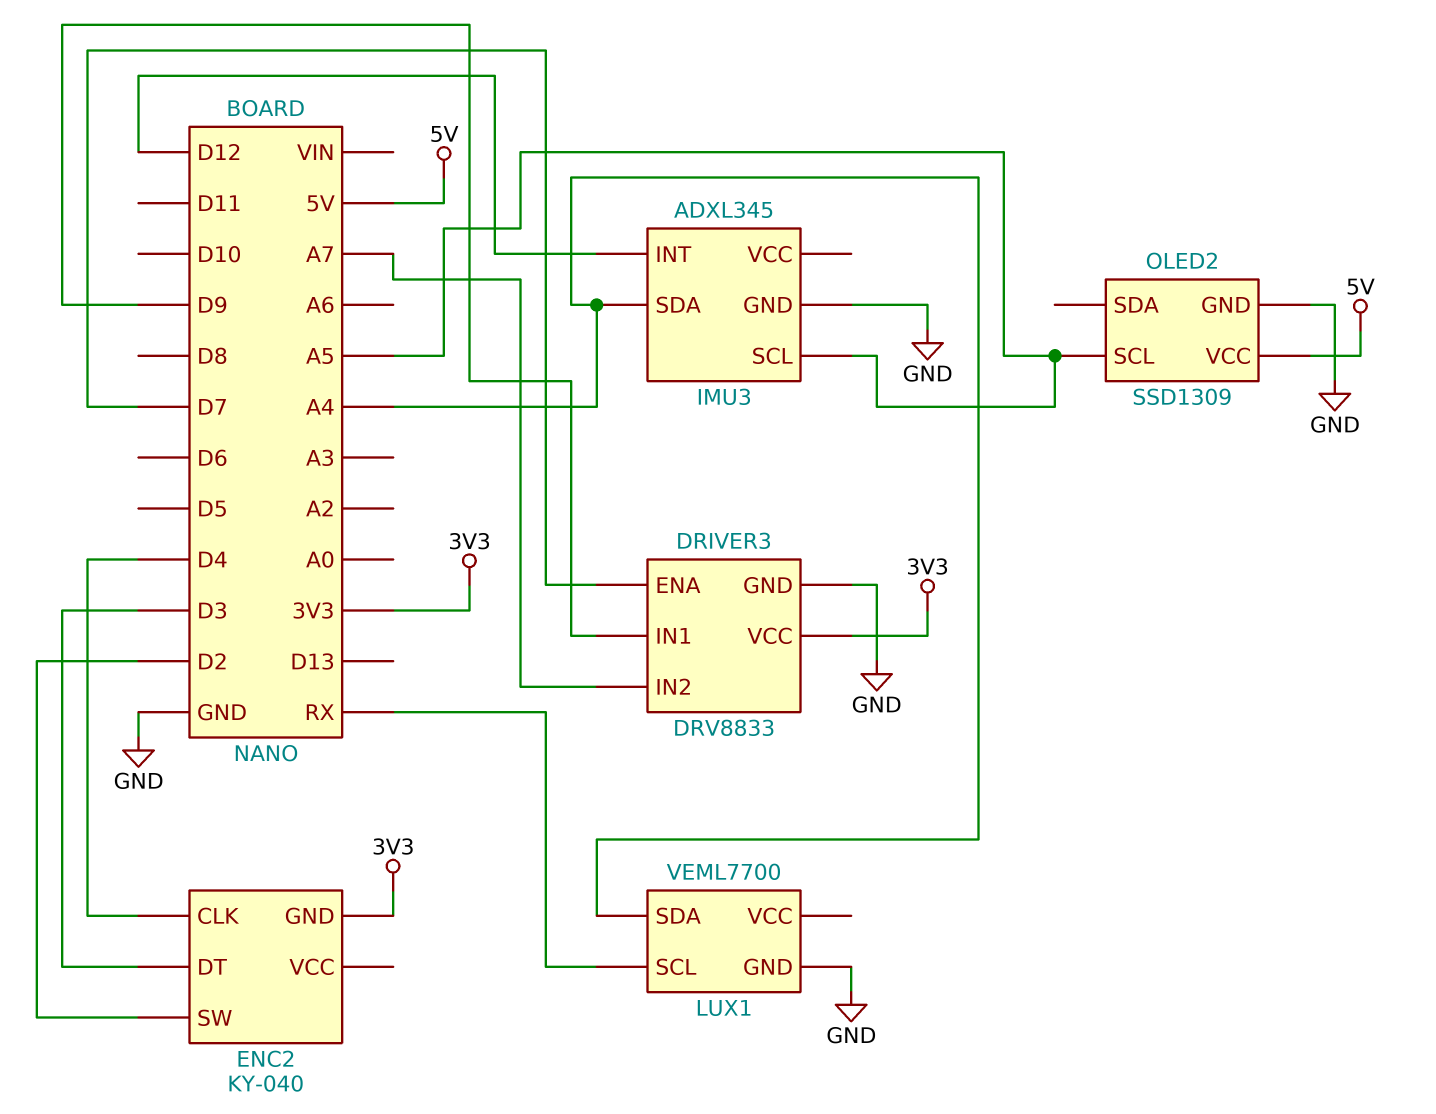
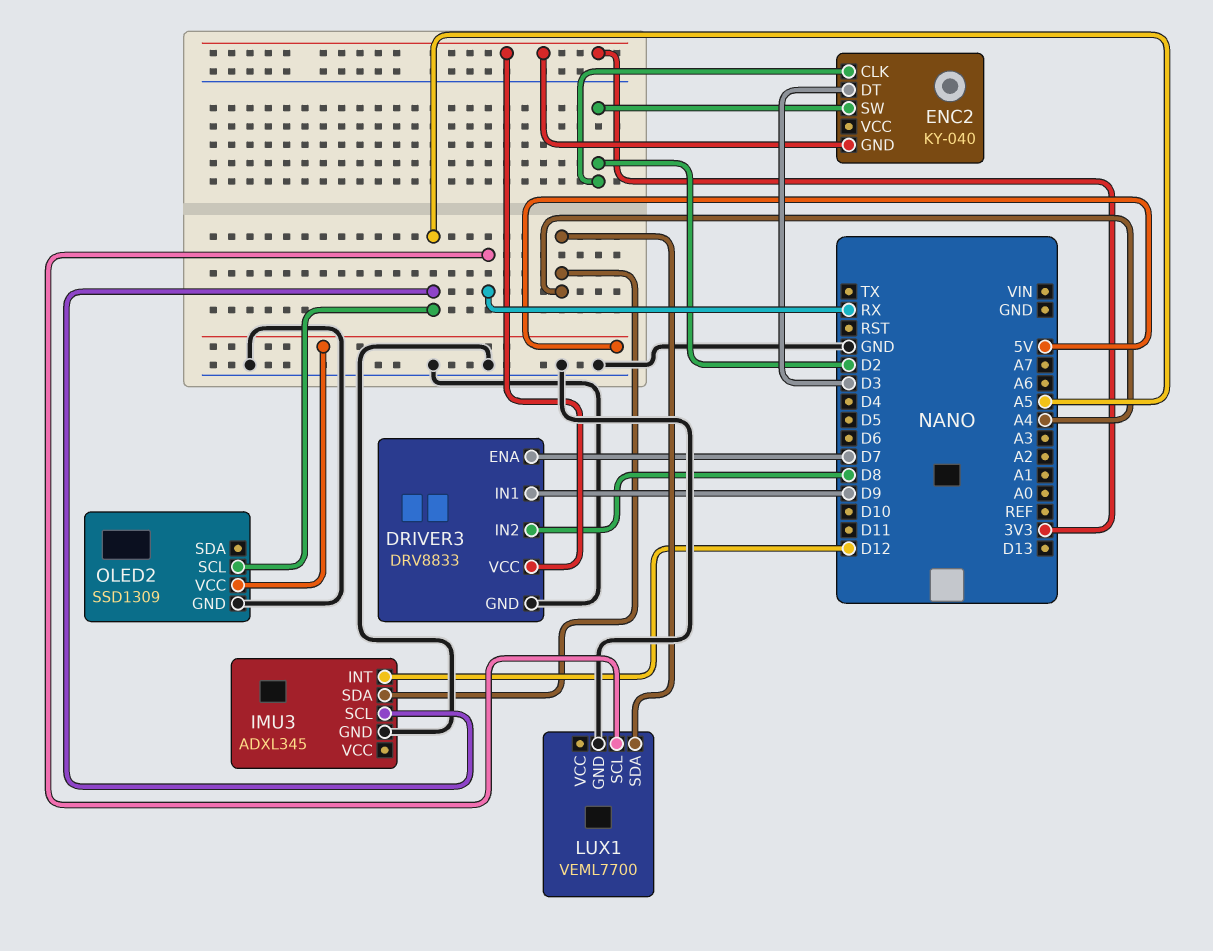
DRIVER3 pin IN2: A7 -> D8
ENC2 pin CLK: D4 -> D2

